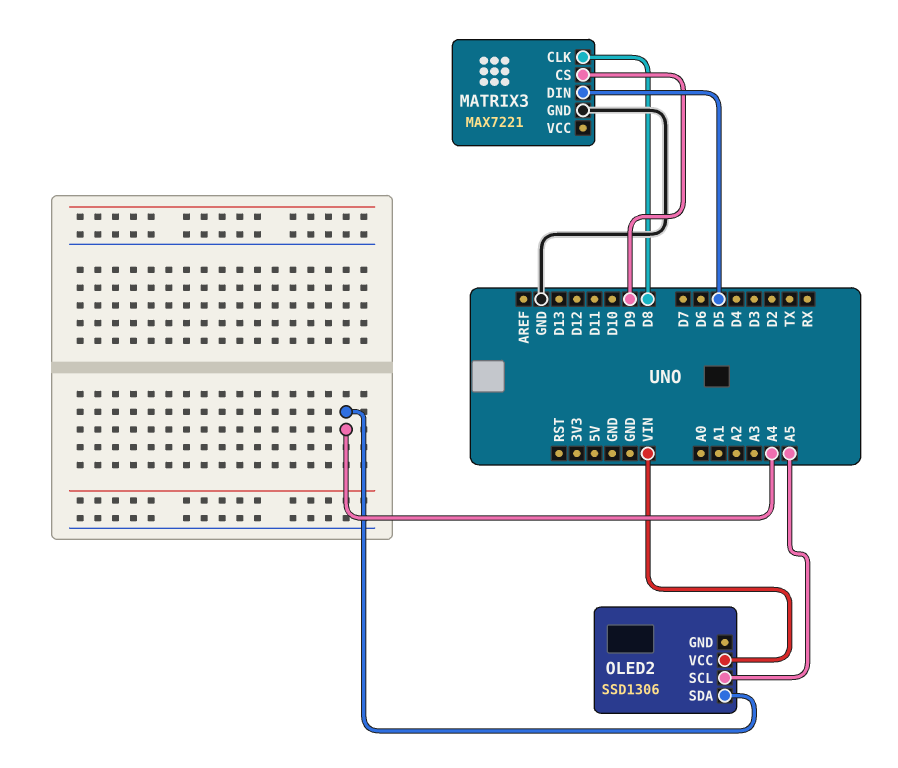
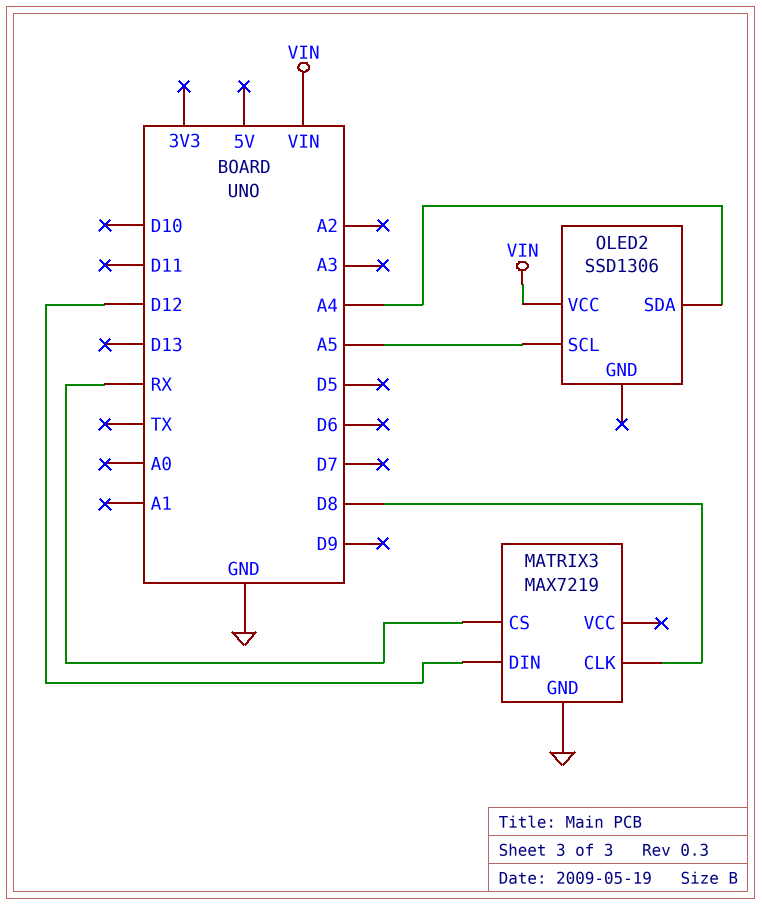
MATRIX3: MAX7221 -> MAX7219
MATRIX3 pin CS: D9 -> RX
MATRIX3 pin DIN: D5 -> D12

